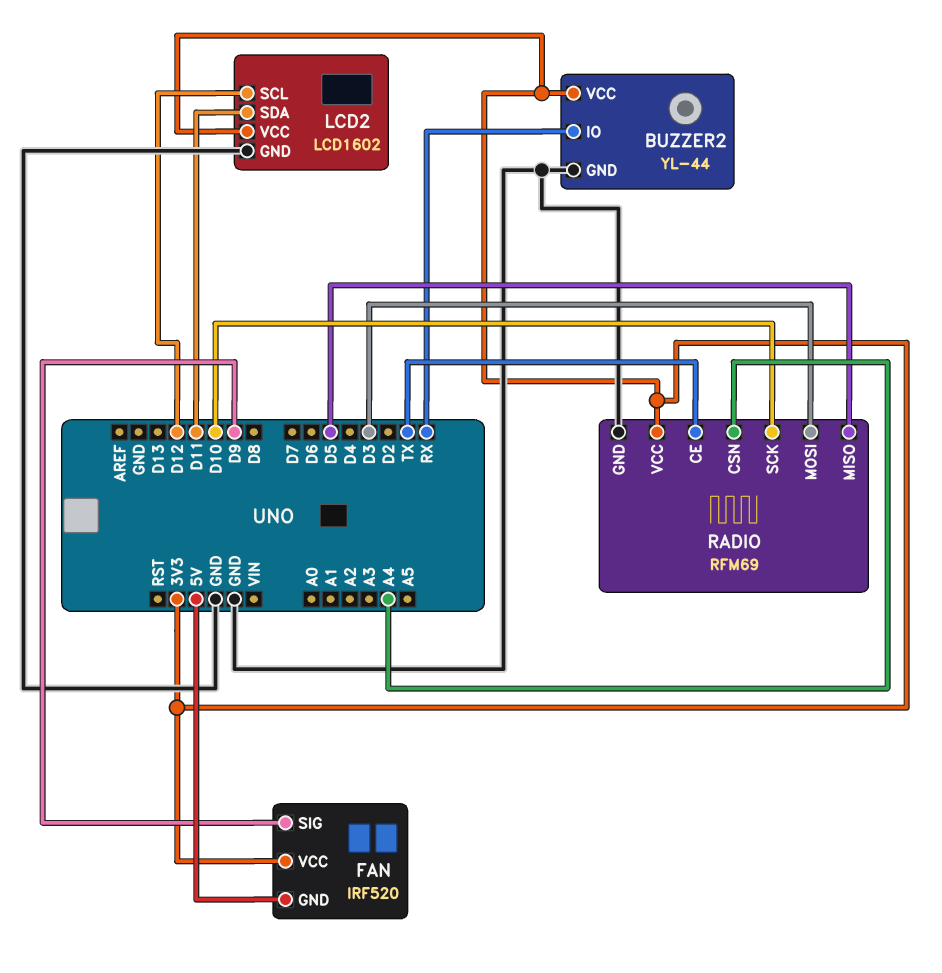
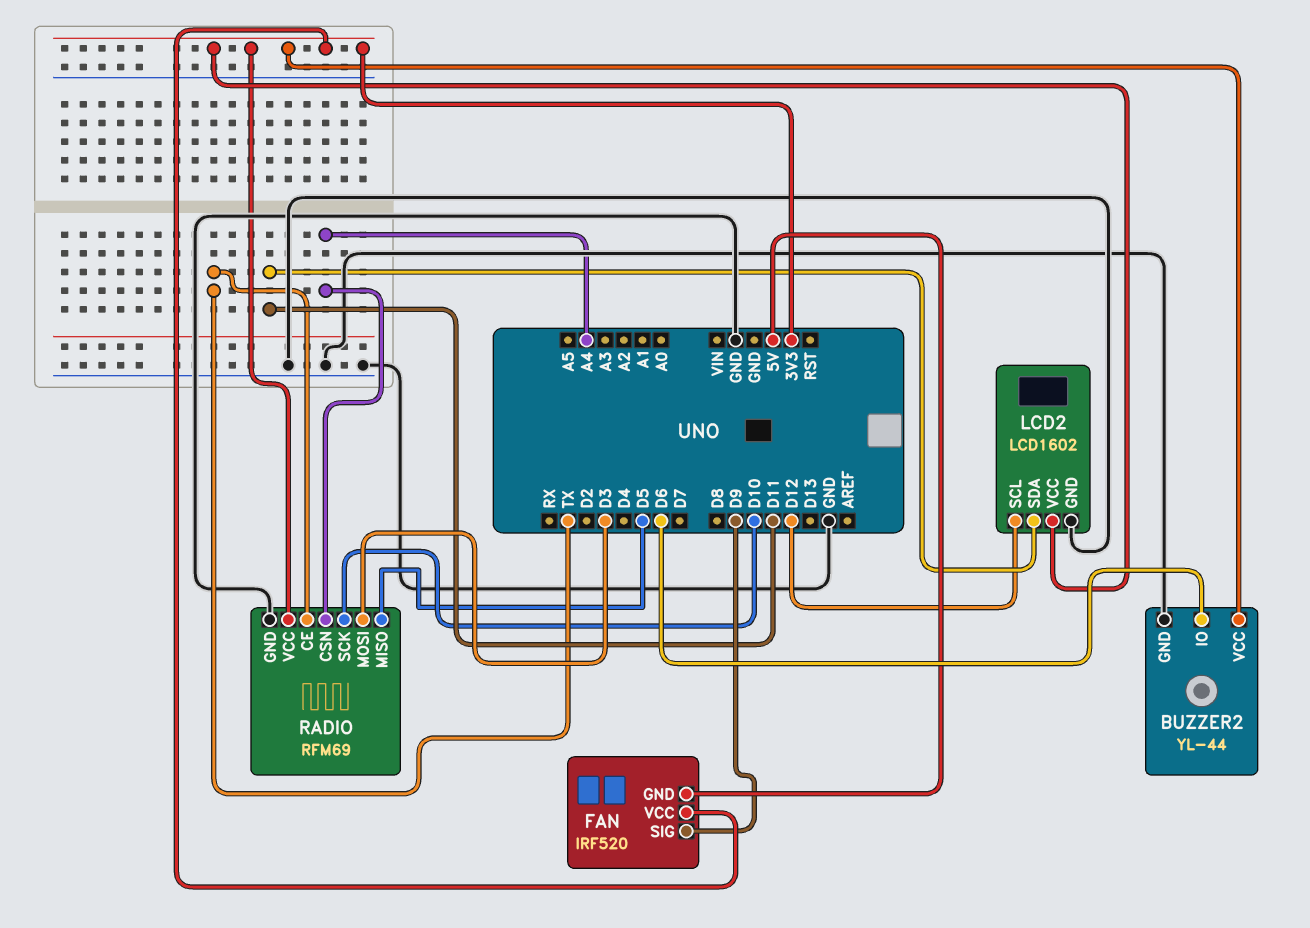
BUZZER2 pin IO: RX -> D6

